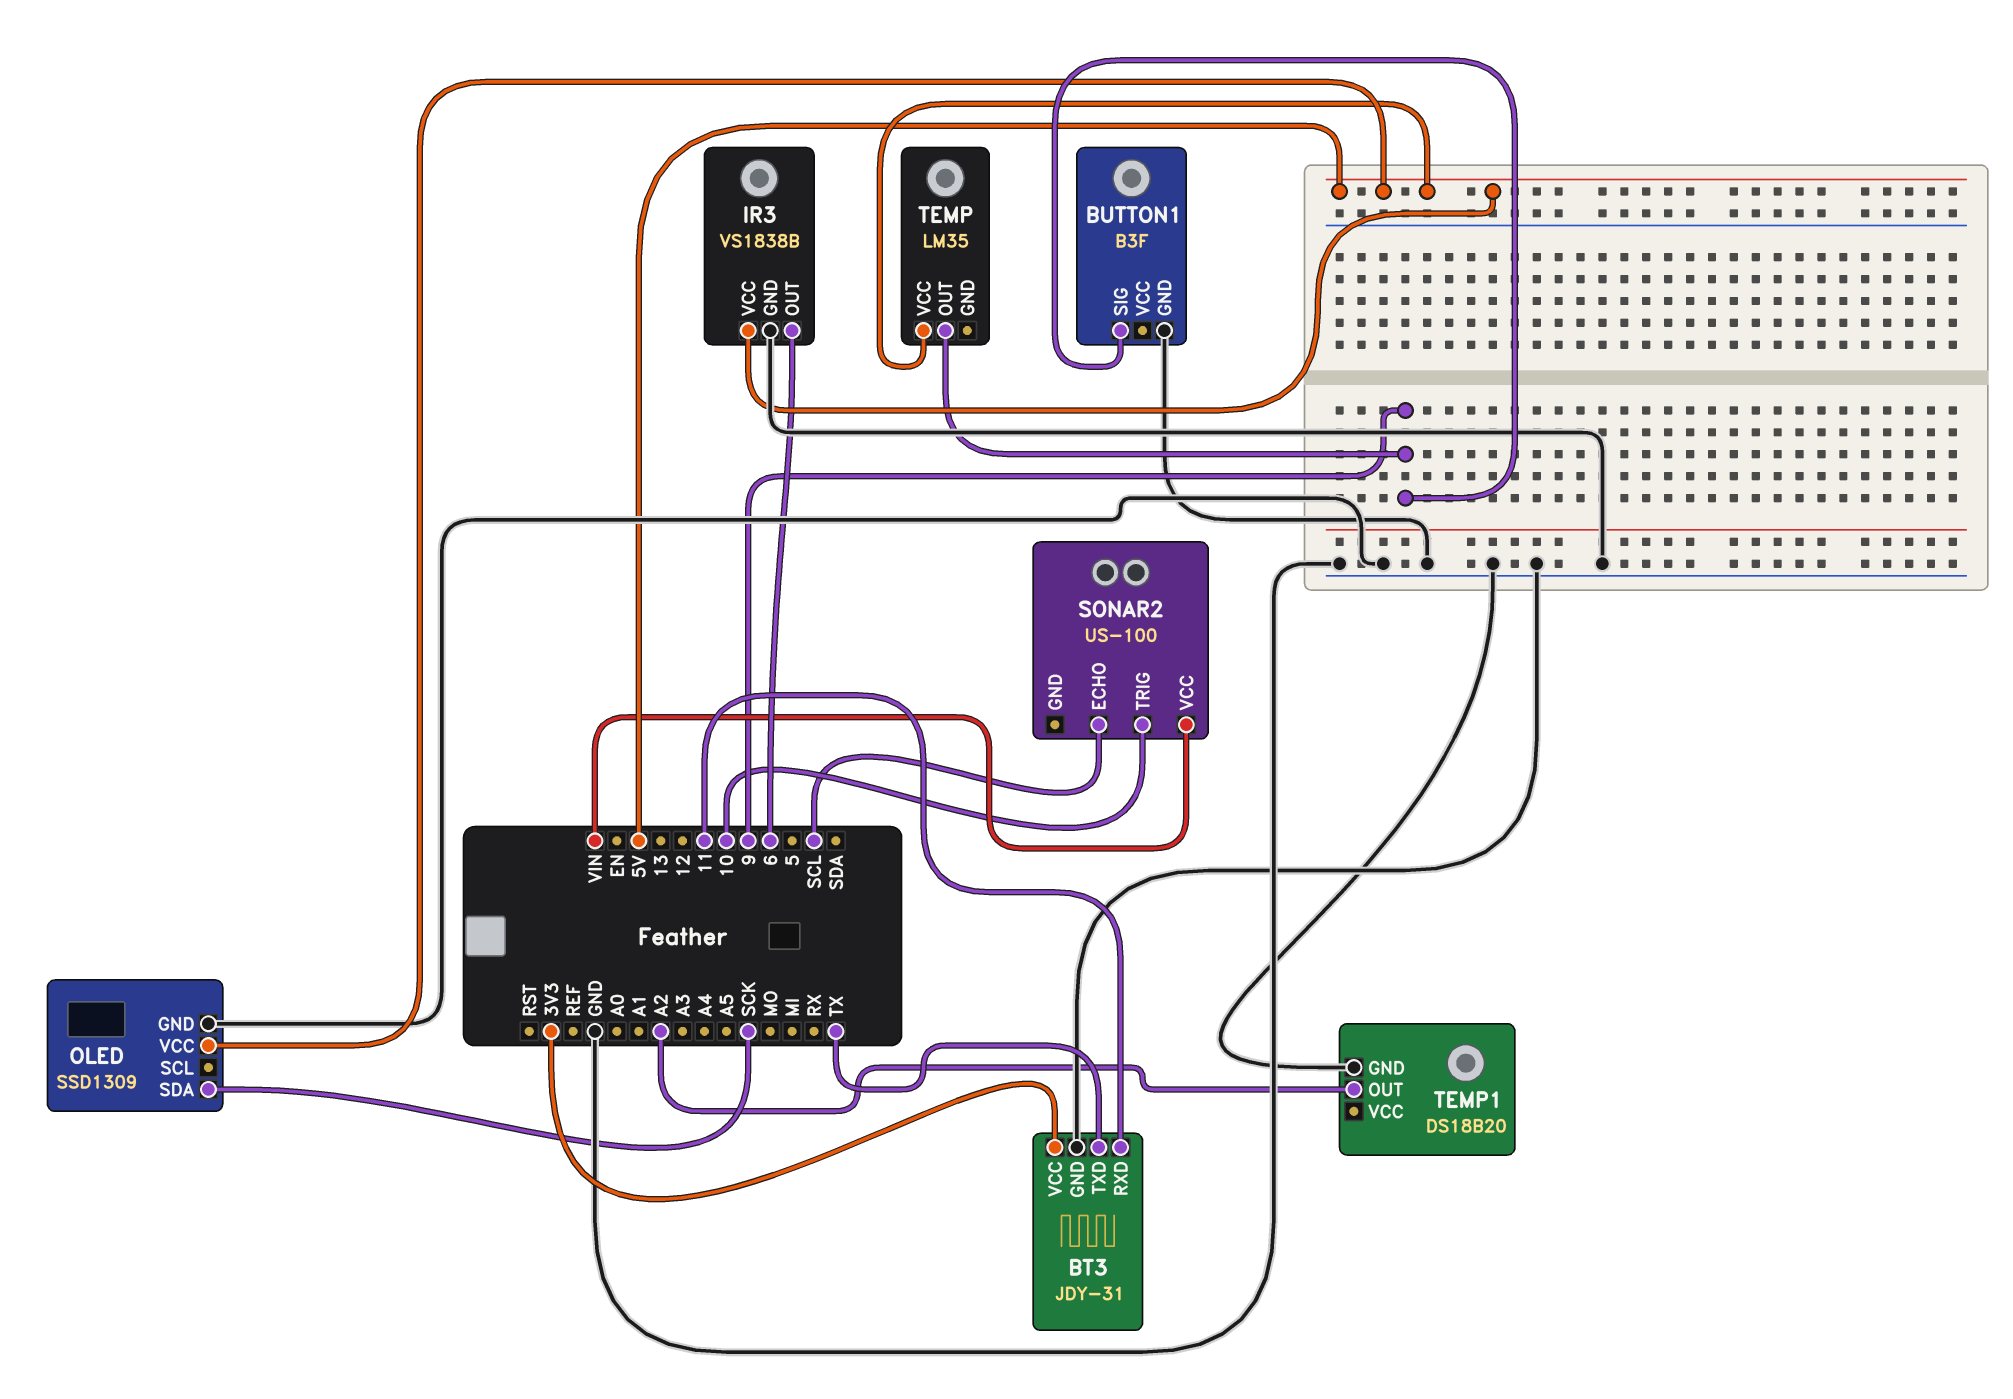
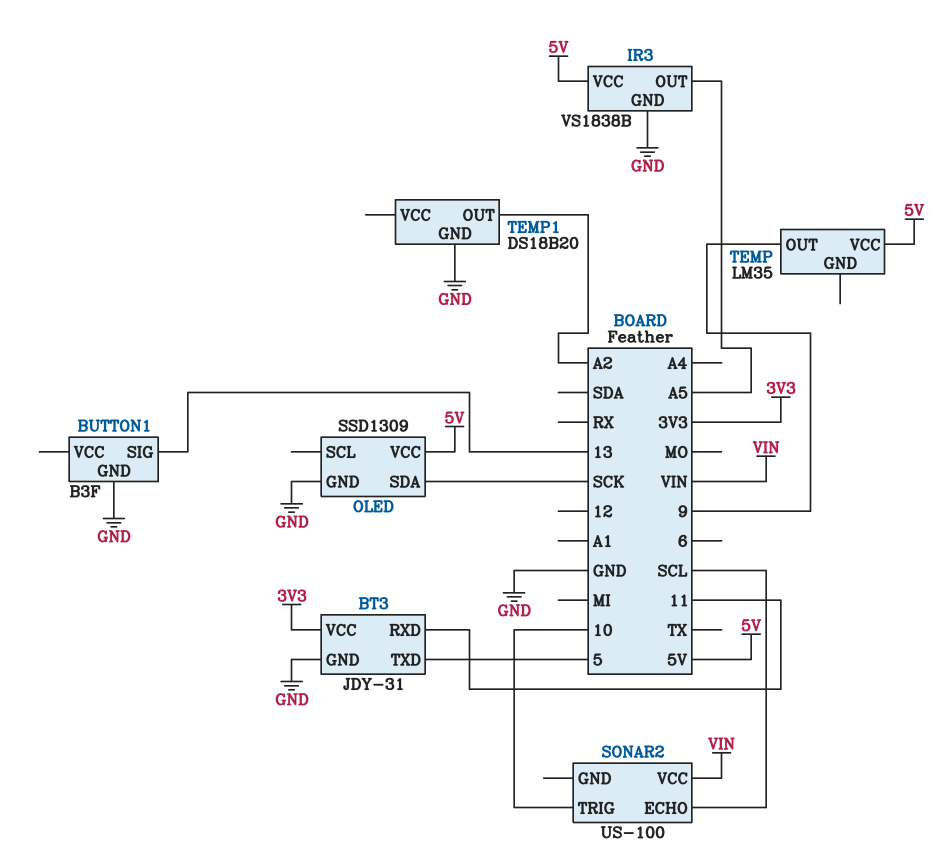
BT3 pin TXD: TX -> 5
BUTTON1 pin SIG: 9 -> 13
IR3 pin OUT: 6 -> A5

